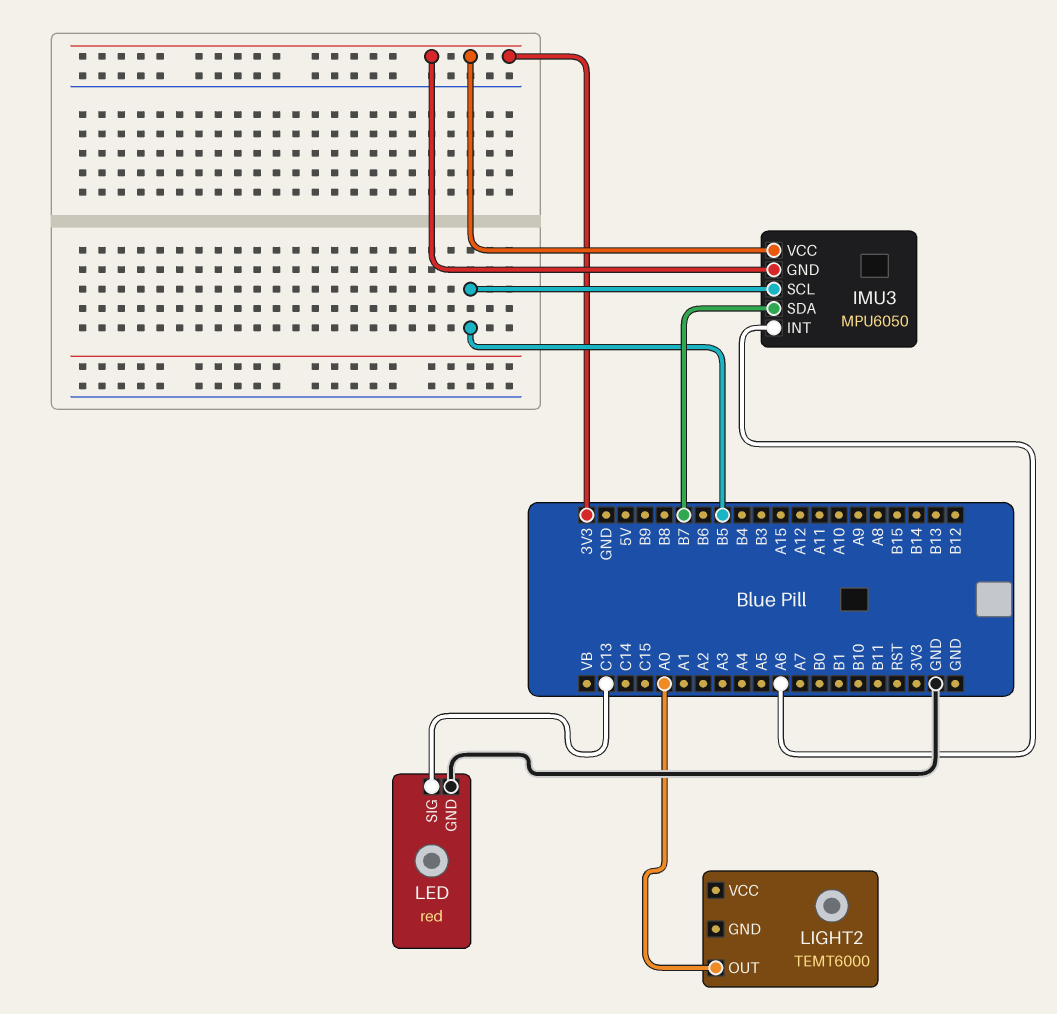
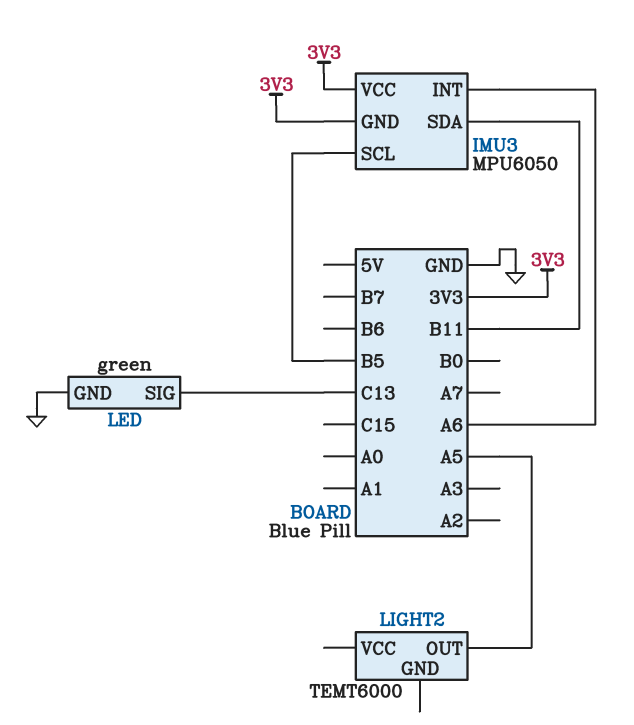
IMU3 pin SDA: B7 -> B11
LED: red -> green
LIGHT2 pin OUT: A0 -> A5

